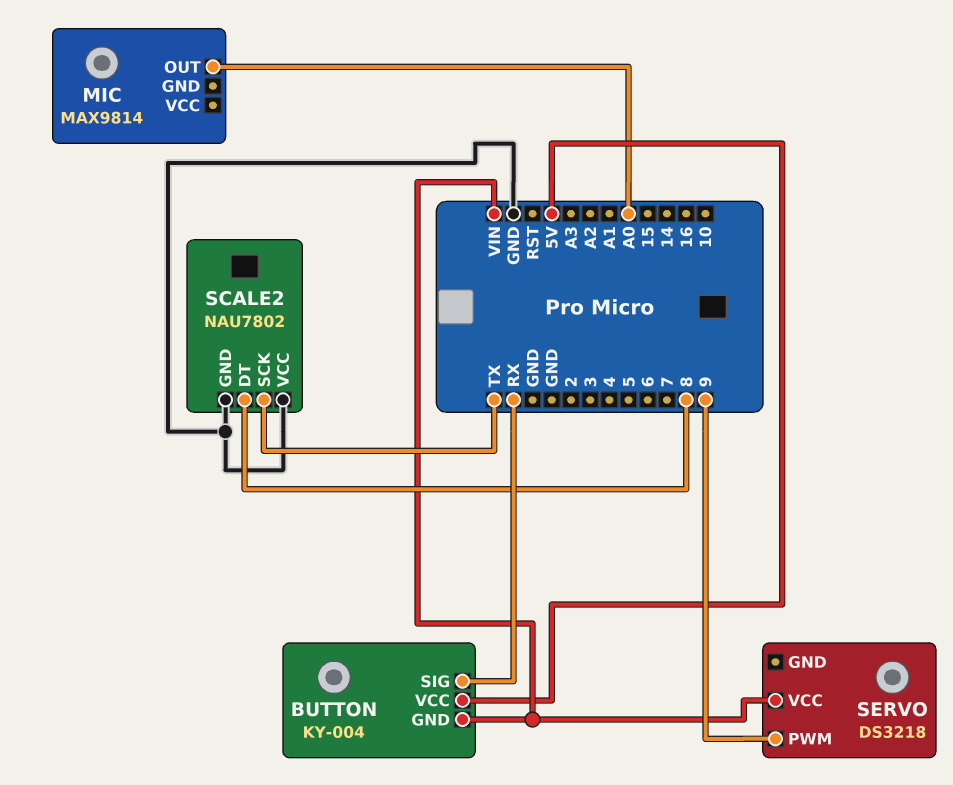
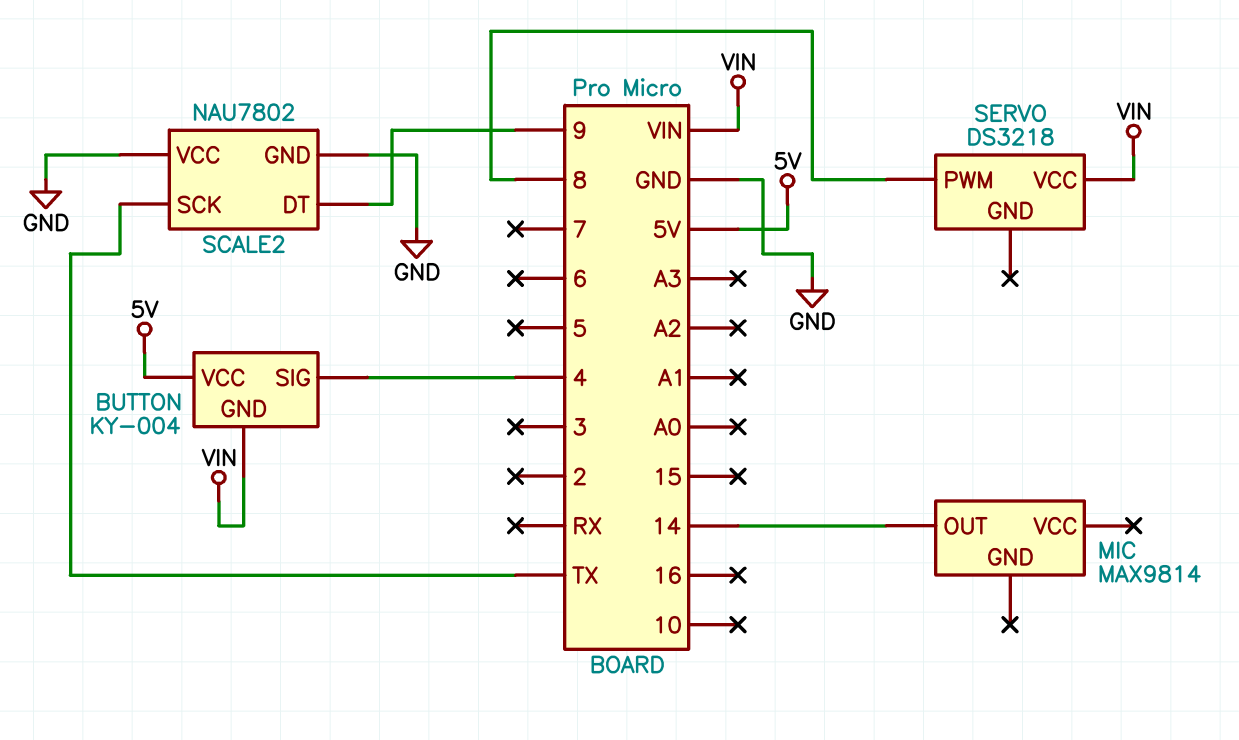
BUTTON pin SIG: RX -> 4
MIC pin OUT: A0 -> 14
SCALE2 pin DT: 8 -> 9
SERVO pin PWM: 9 -> 8

